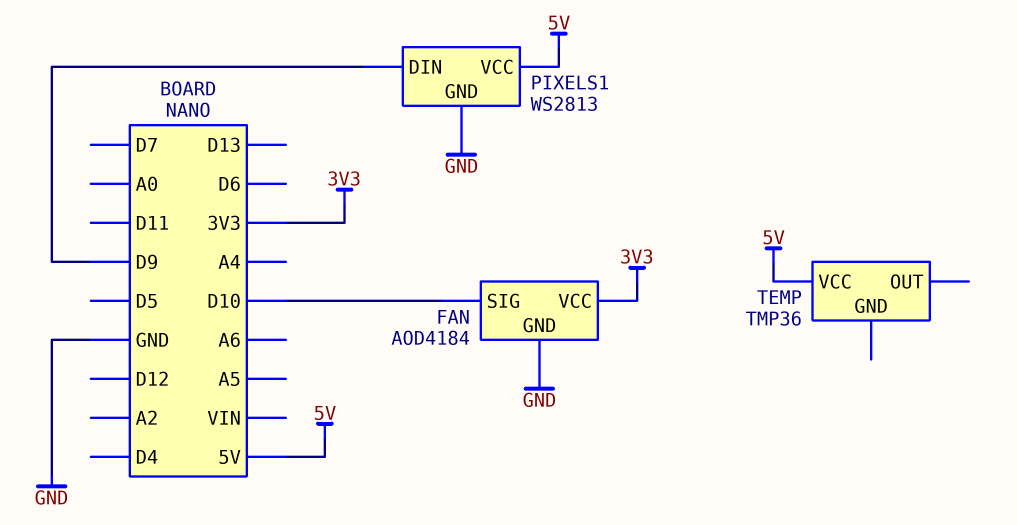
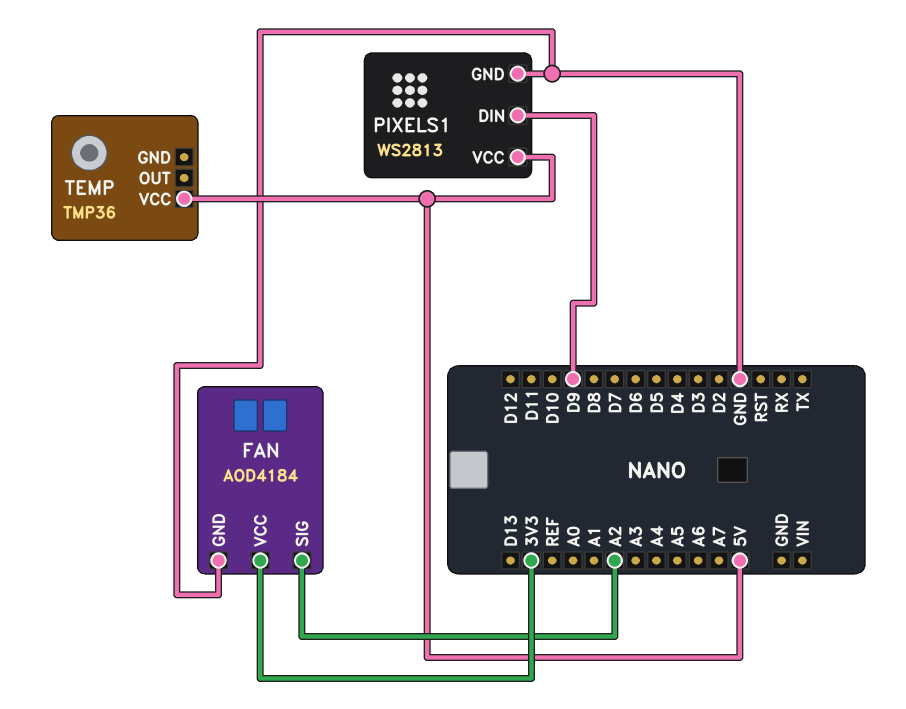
FAN pin SIG: D10 -> A2

